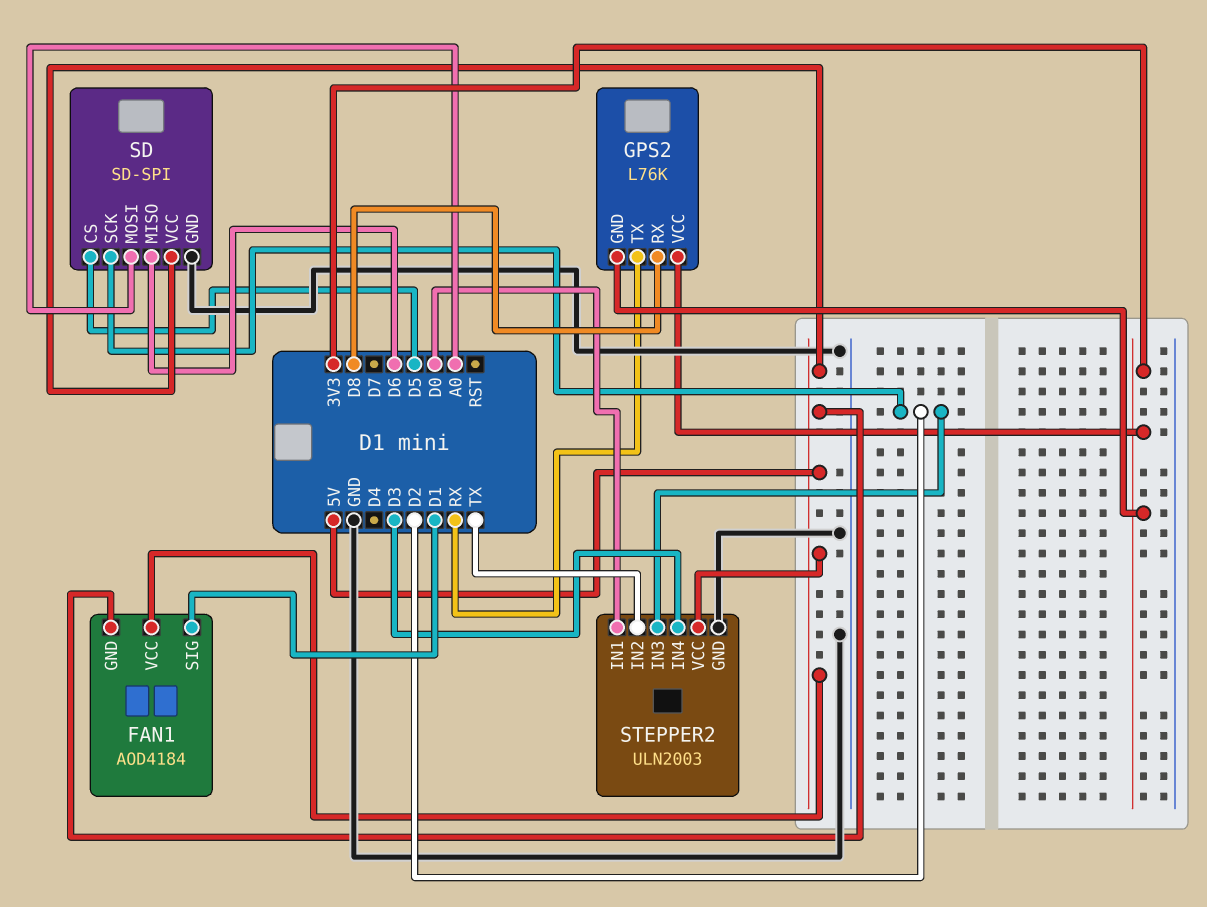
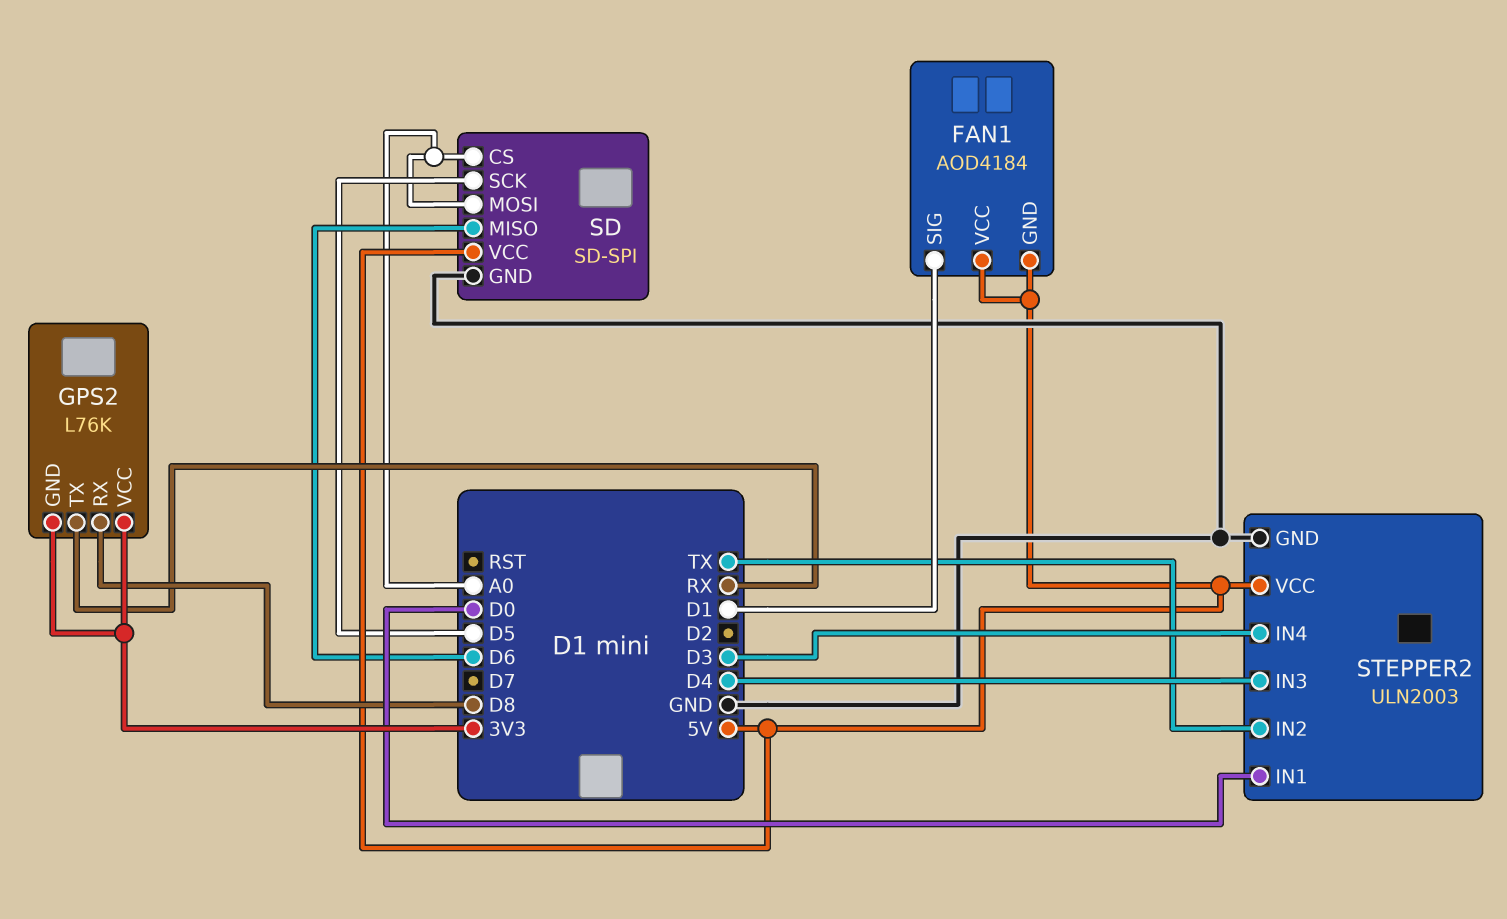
SD pin CS: D5 -> A0
SD pin SCK: D2 -> D5
STEPPER2 pin IN3: D2 -> D4

